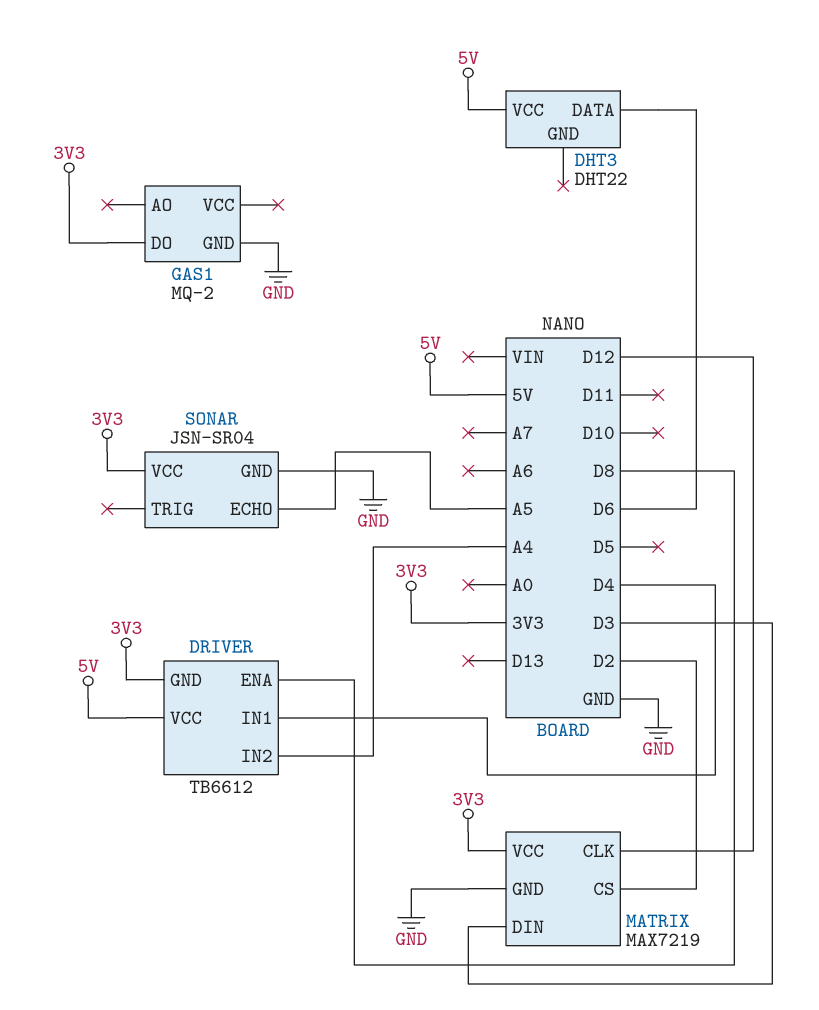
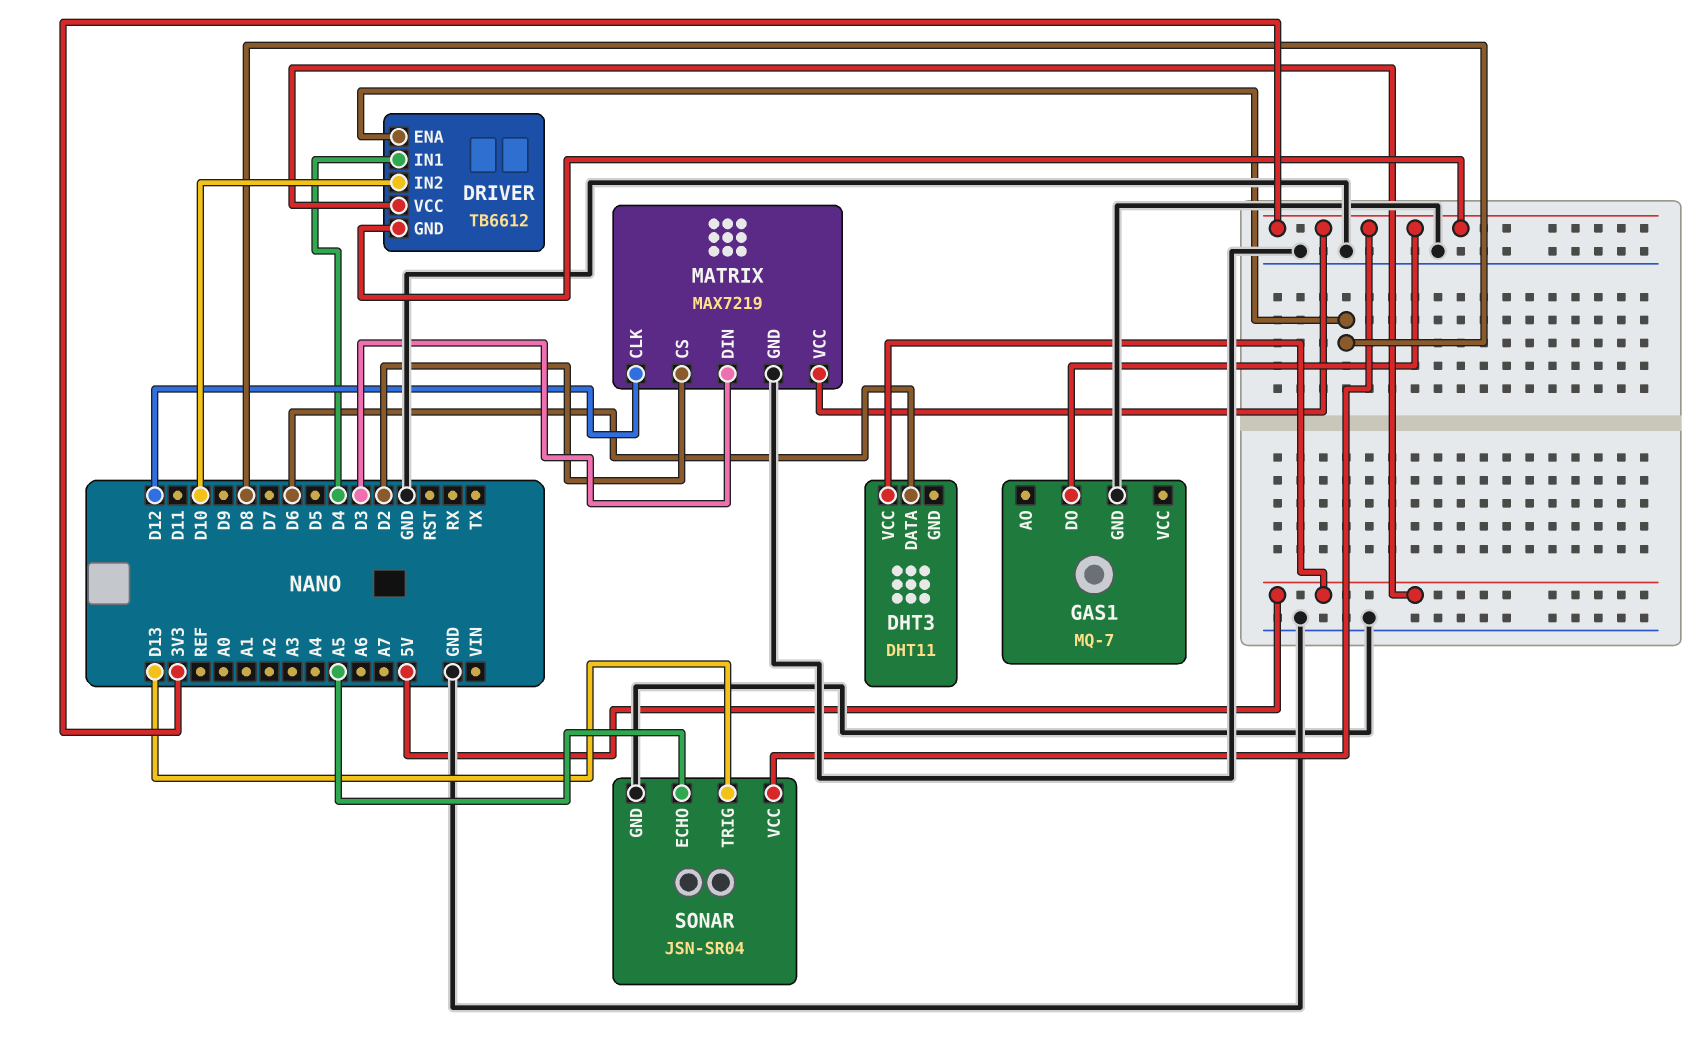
DHT3: DHT22 -> DHT11
DRIVER pin IN2: A4 -> D10
GAS1: MQ-2 -> MQ-7
SONAR pin TRIG: none -> D13

